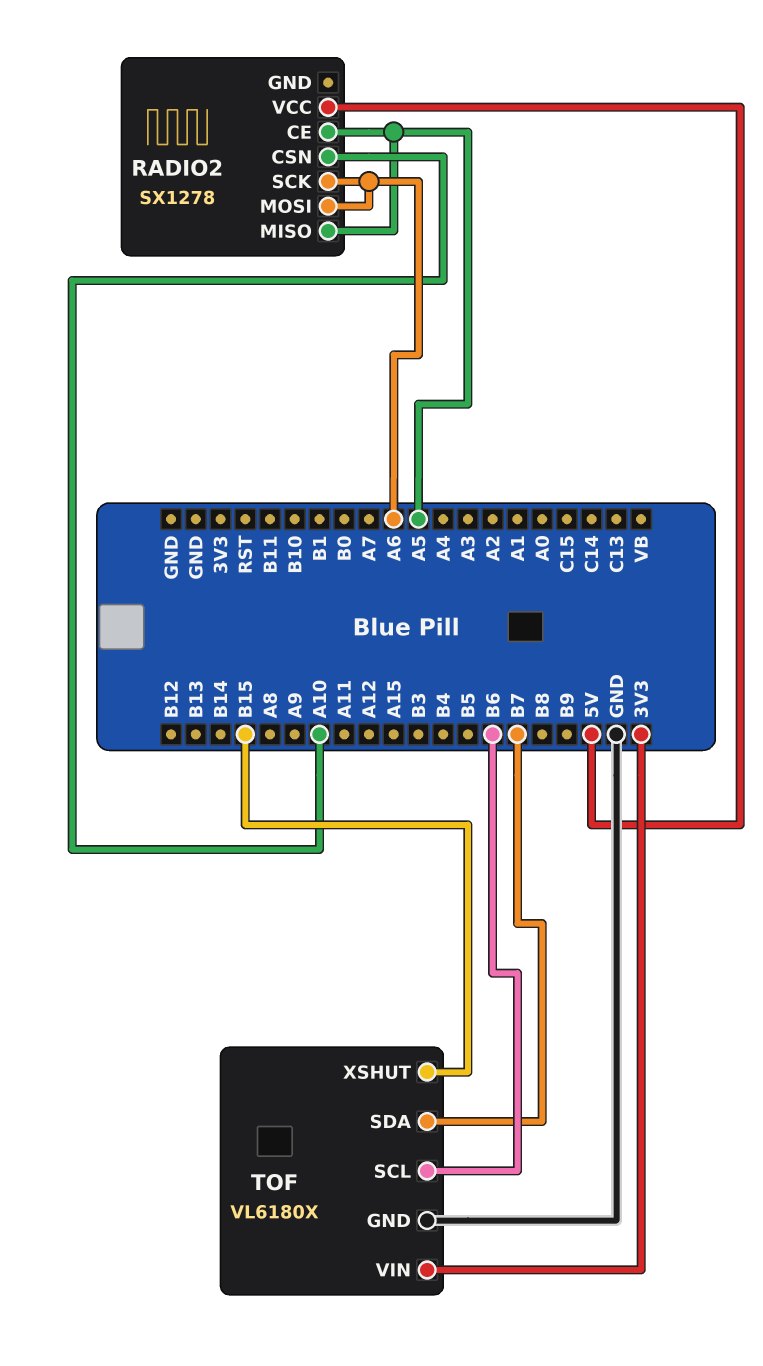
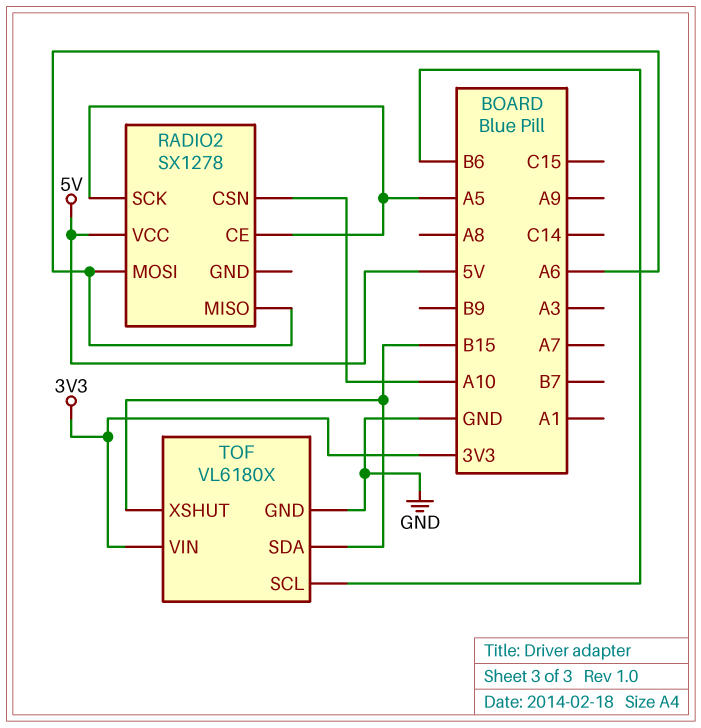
RADIO2 pin MISO: A5 -> A6
RADIO2 pin SCK: A6 -> A5
TOF pin SDA: B7 -> B15

